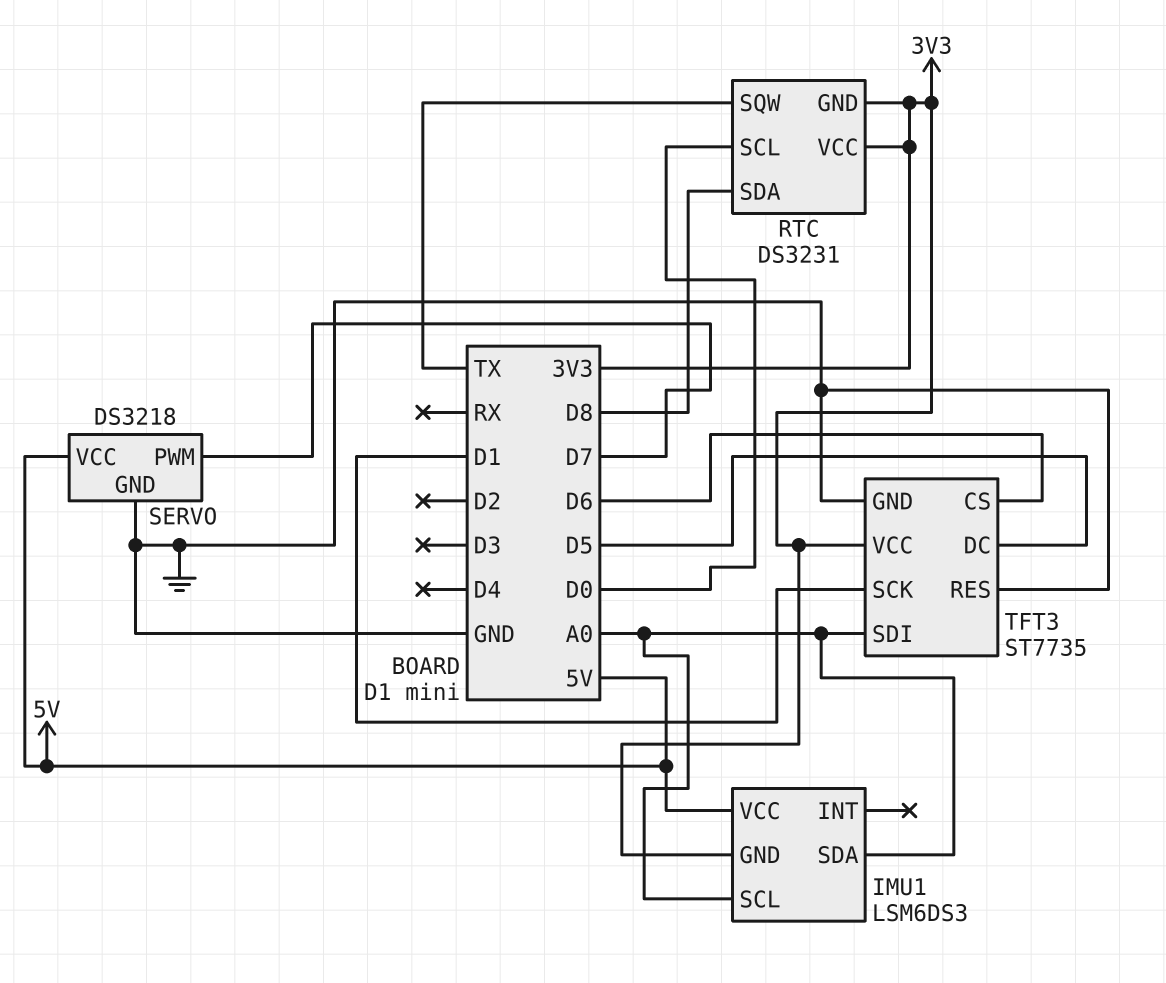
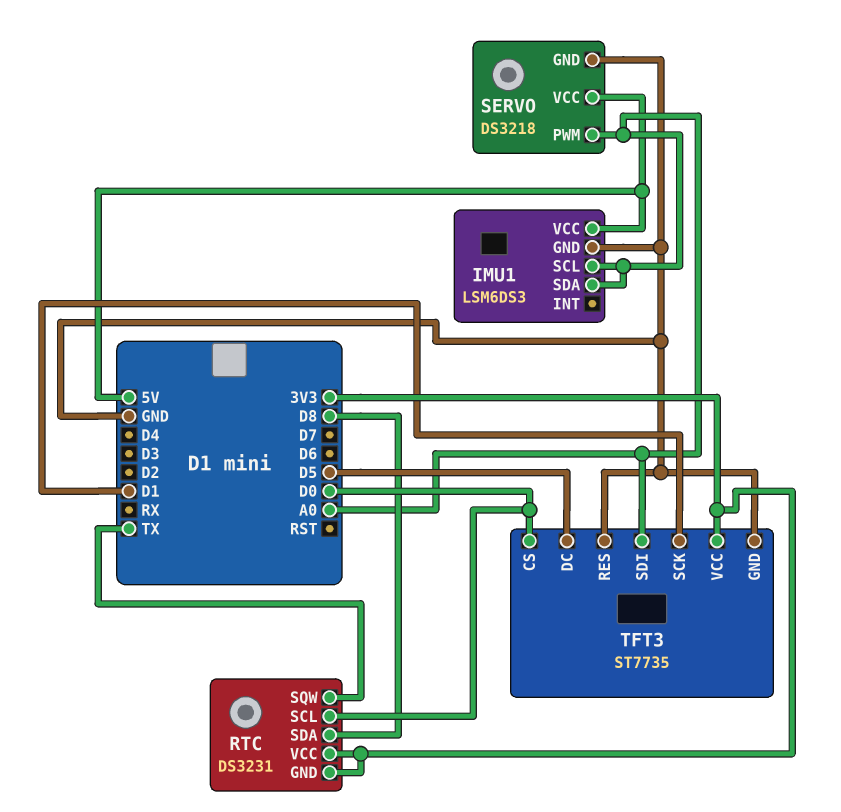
IMU1 pin GND: 3V3 -> GND
SERVO pin PWM: D7 -> A0
TFT3 pin CS: D6 -> D0

